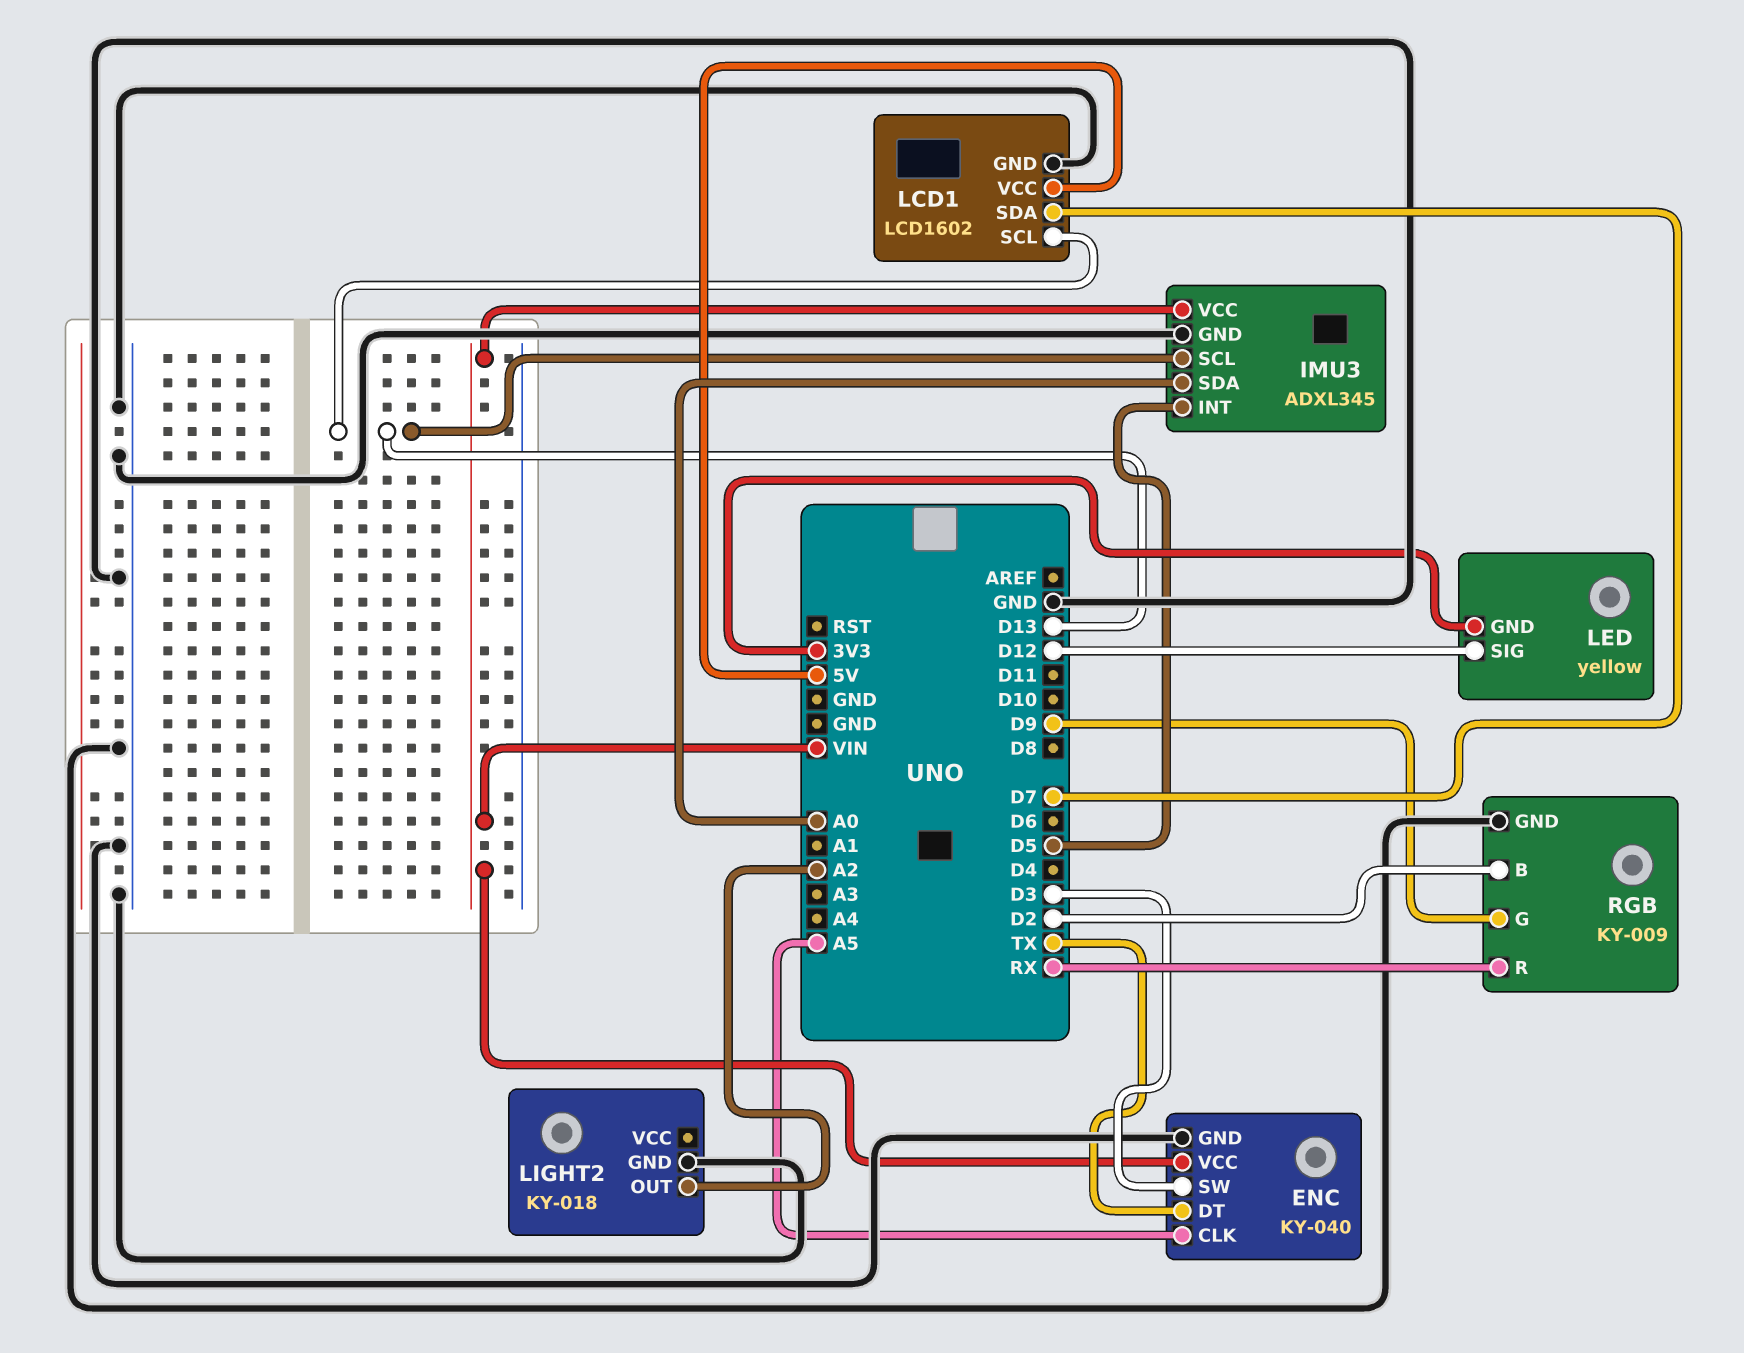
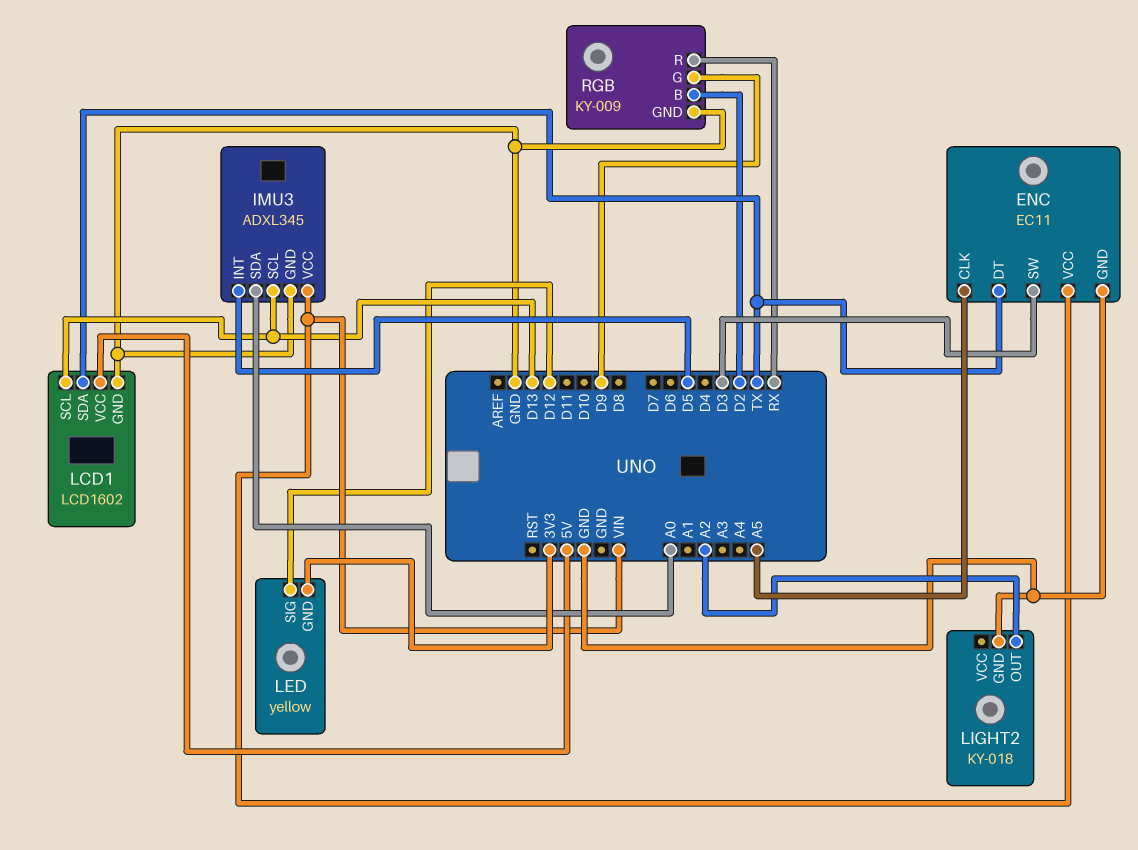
ENC: KY-040 -> EC11
LCD1 pin SDA: D7 -> TX

